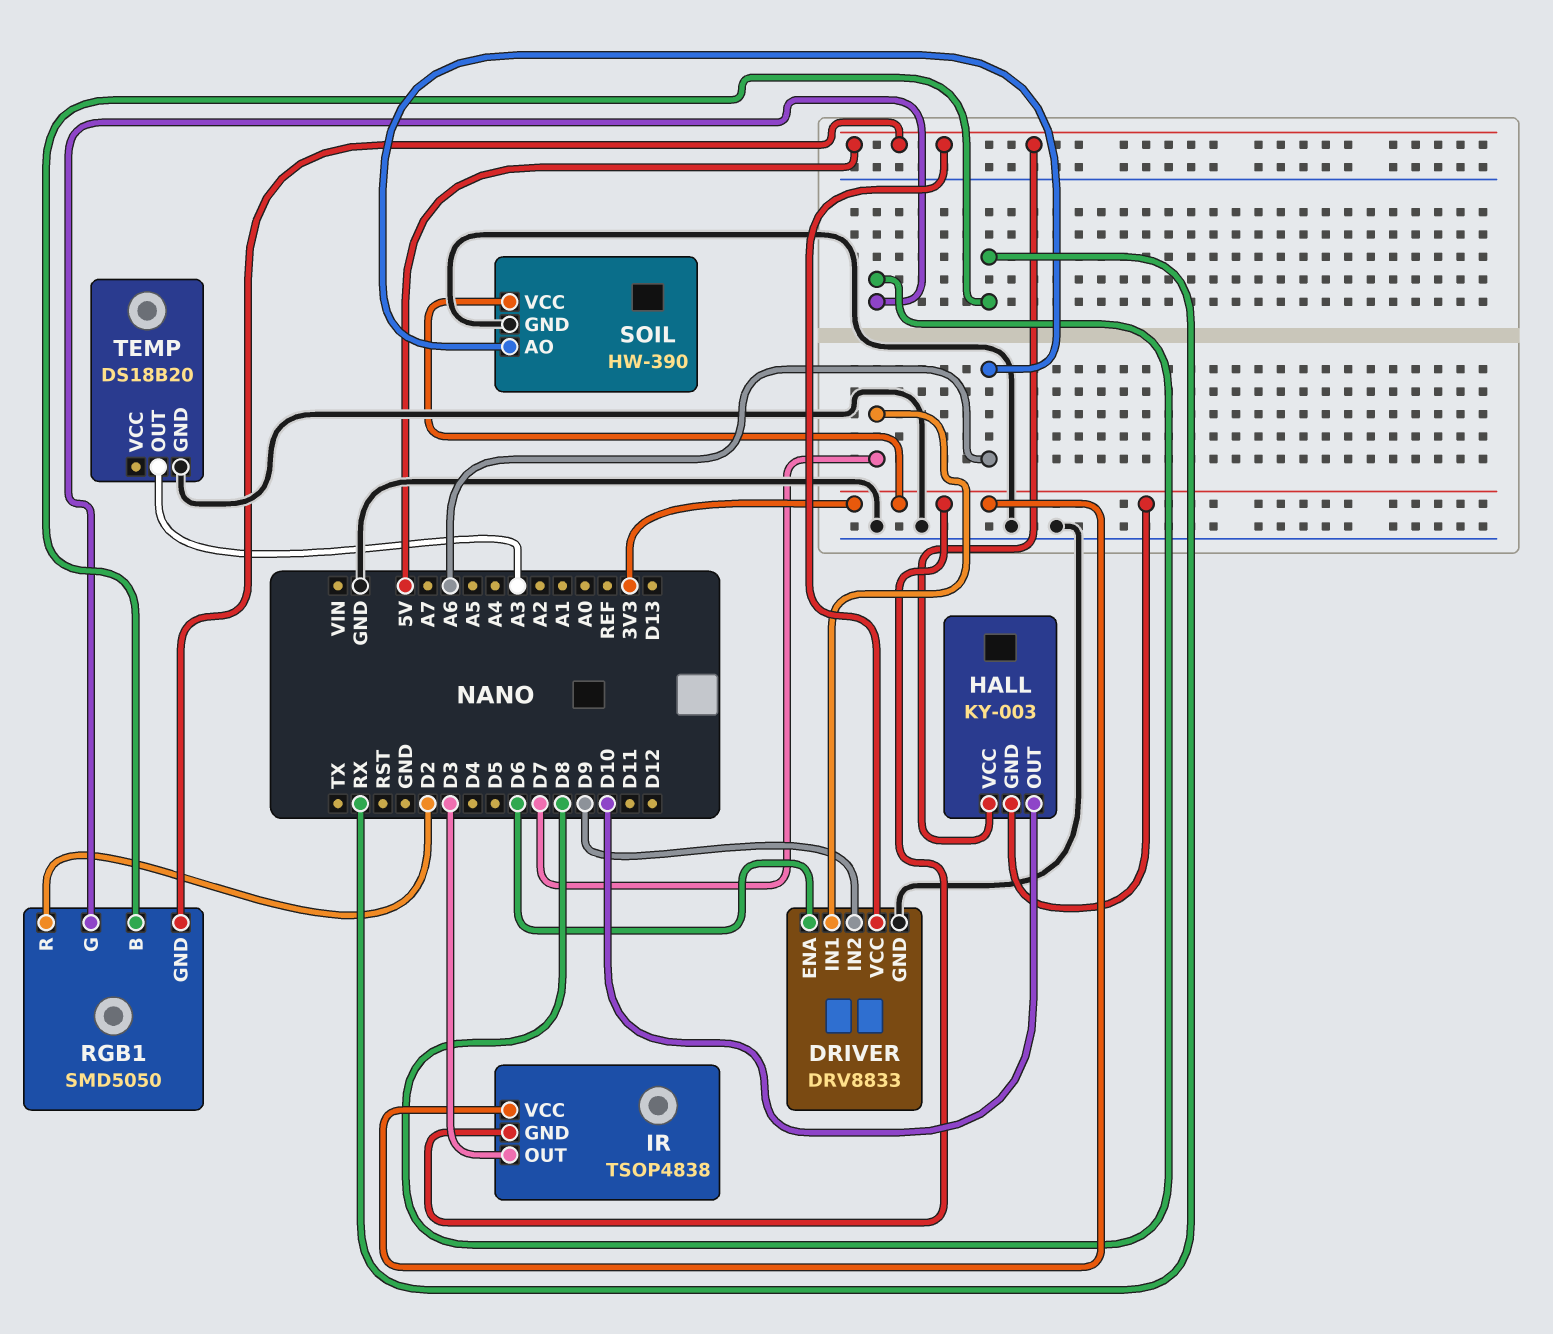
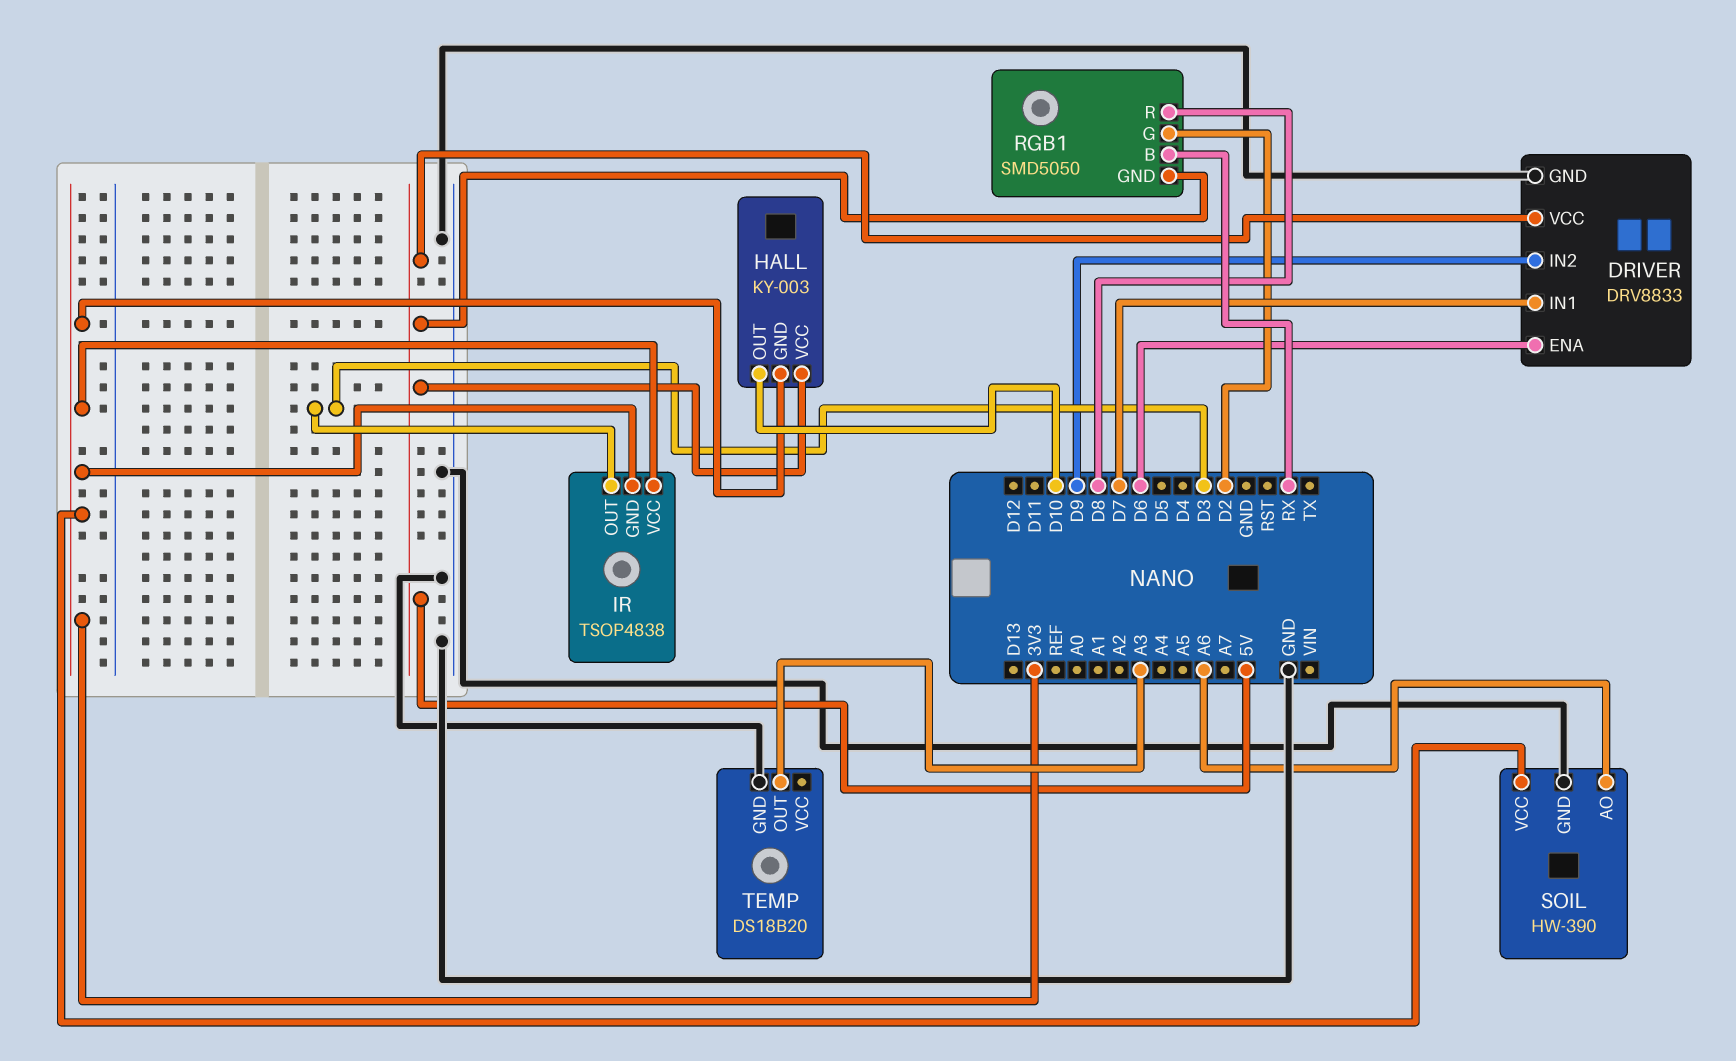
RGB1 pin G: D8 -> D2
RGB1 pin R: D2 -> D8

